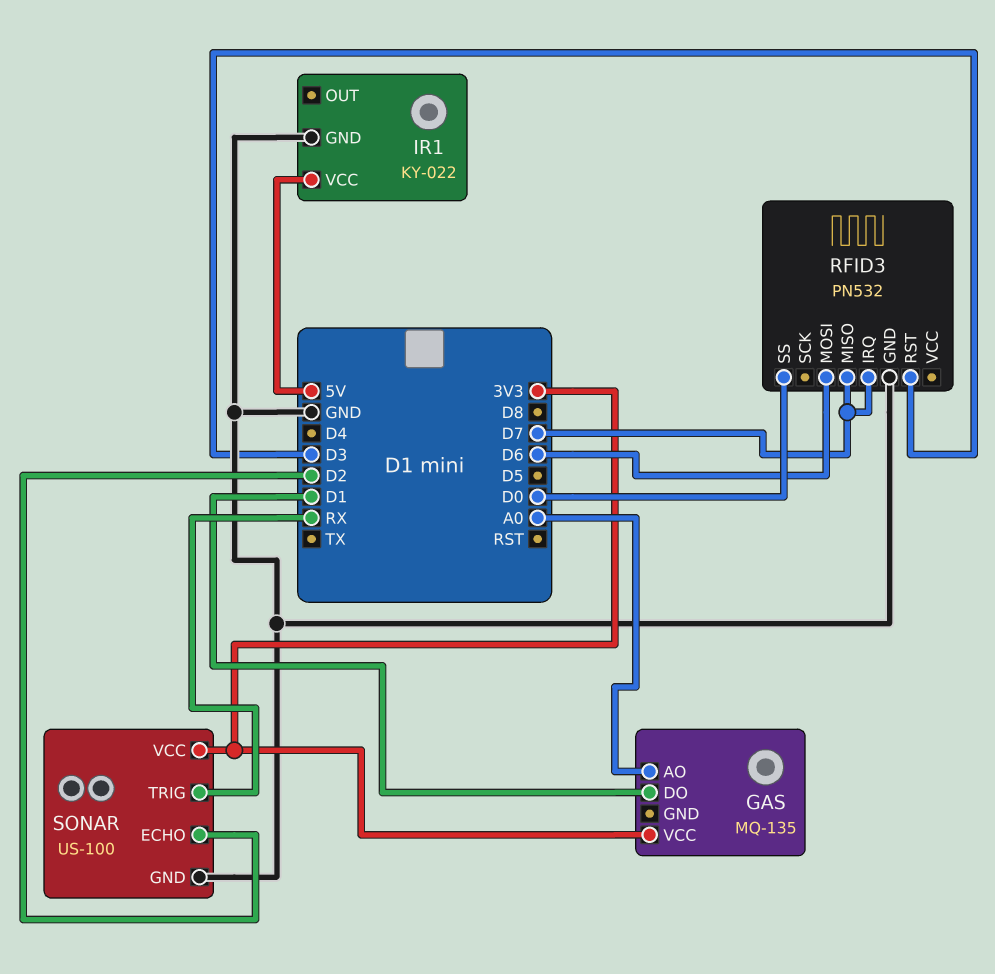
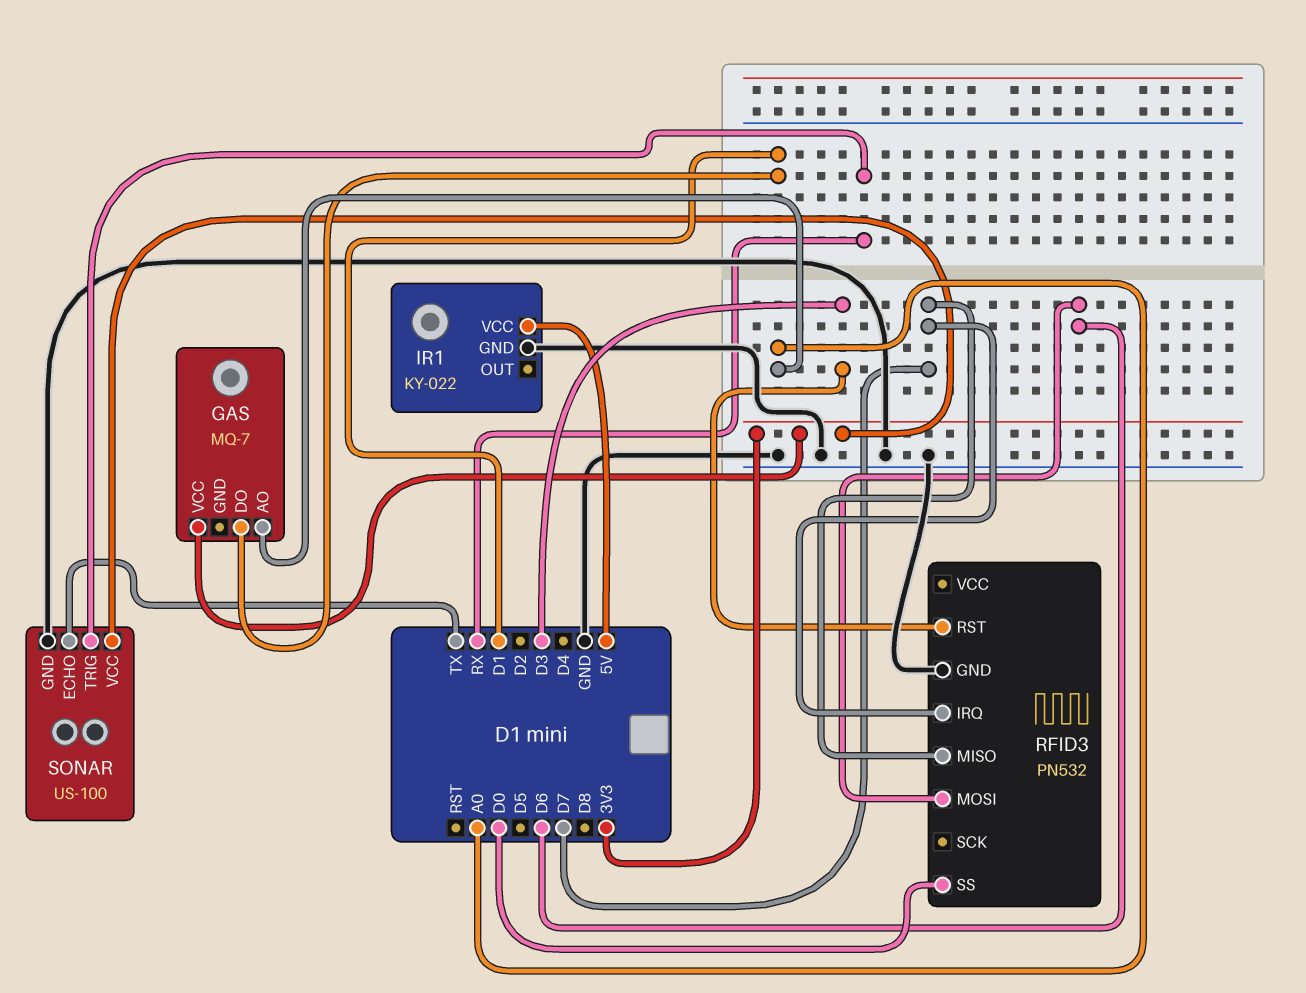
GAS: MQ-135 -> MQ-7
SONAR pin ECHO: D2 -> TX

